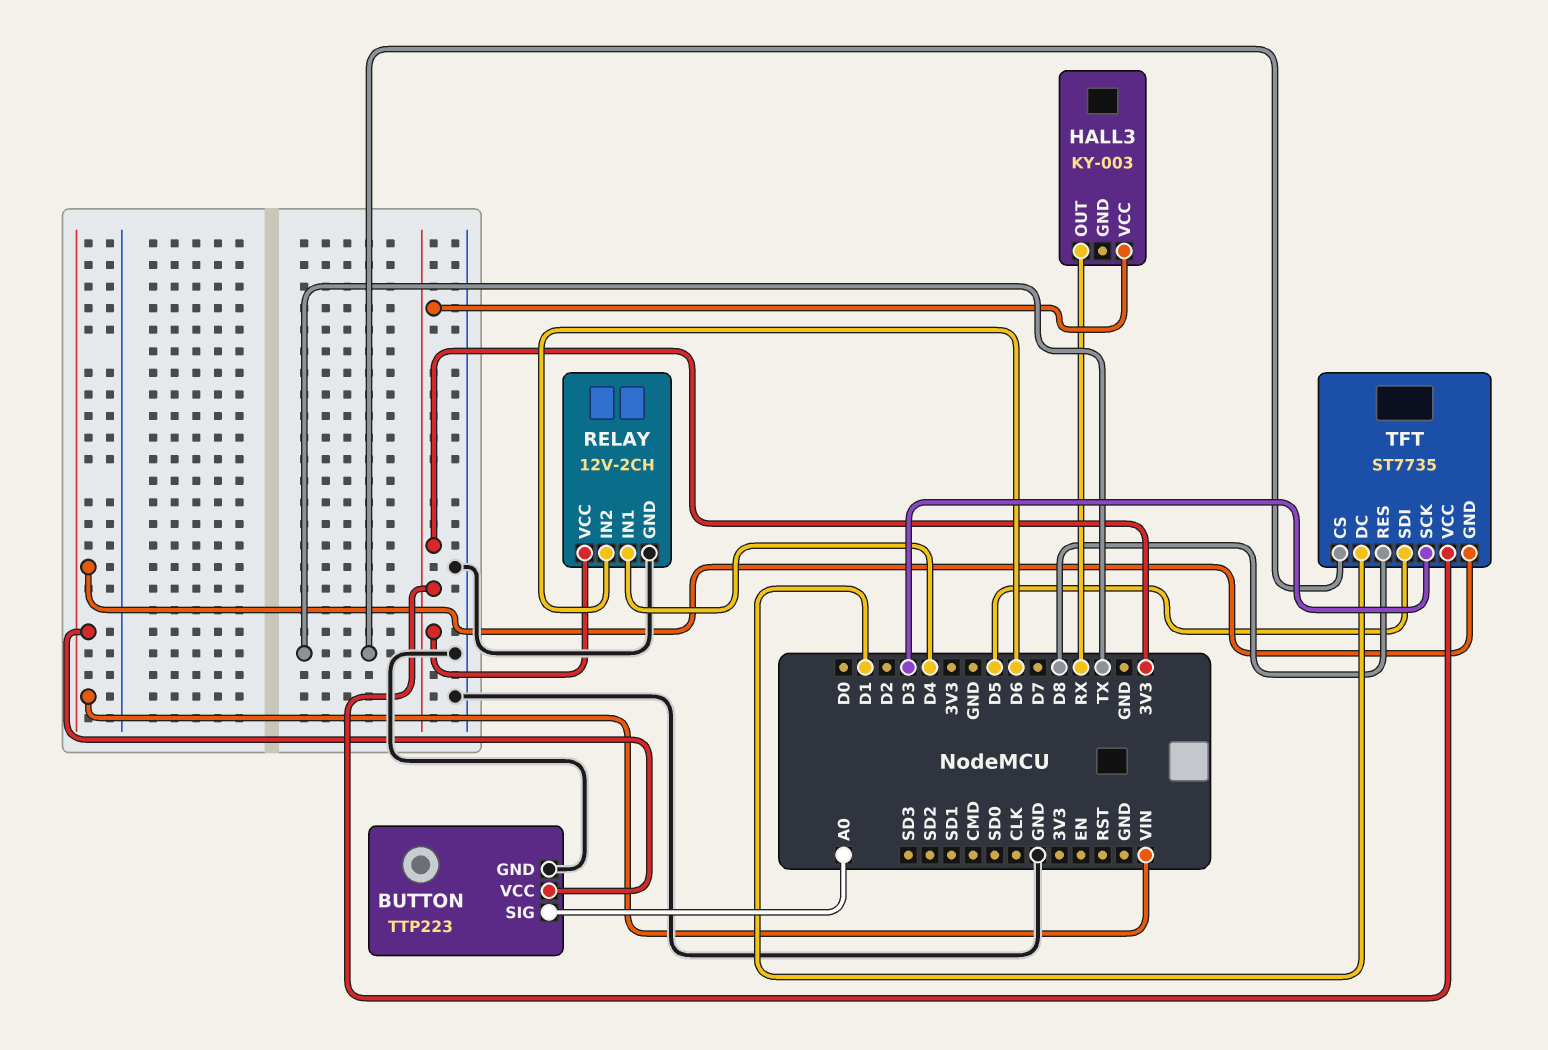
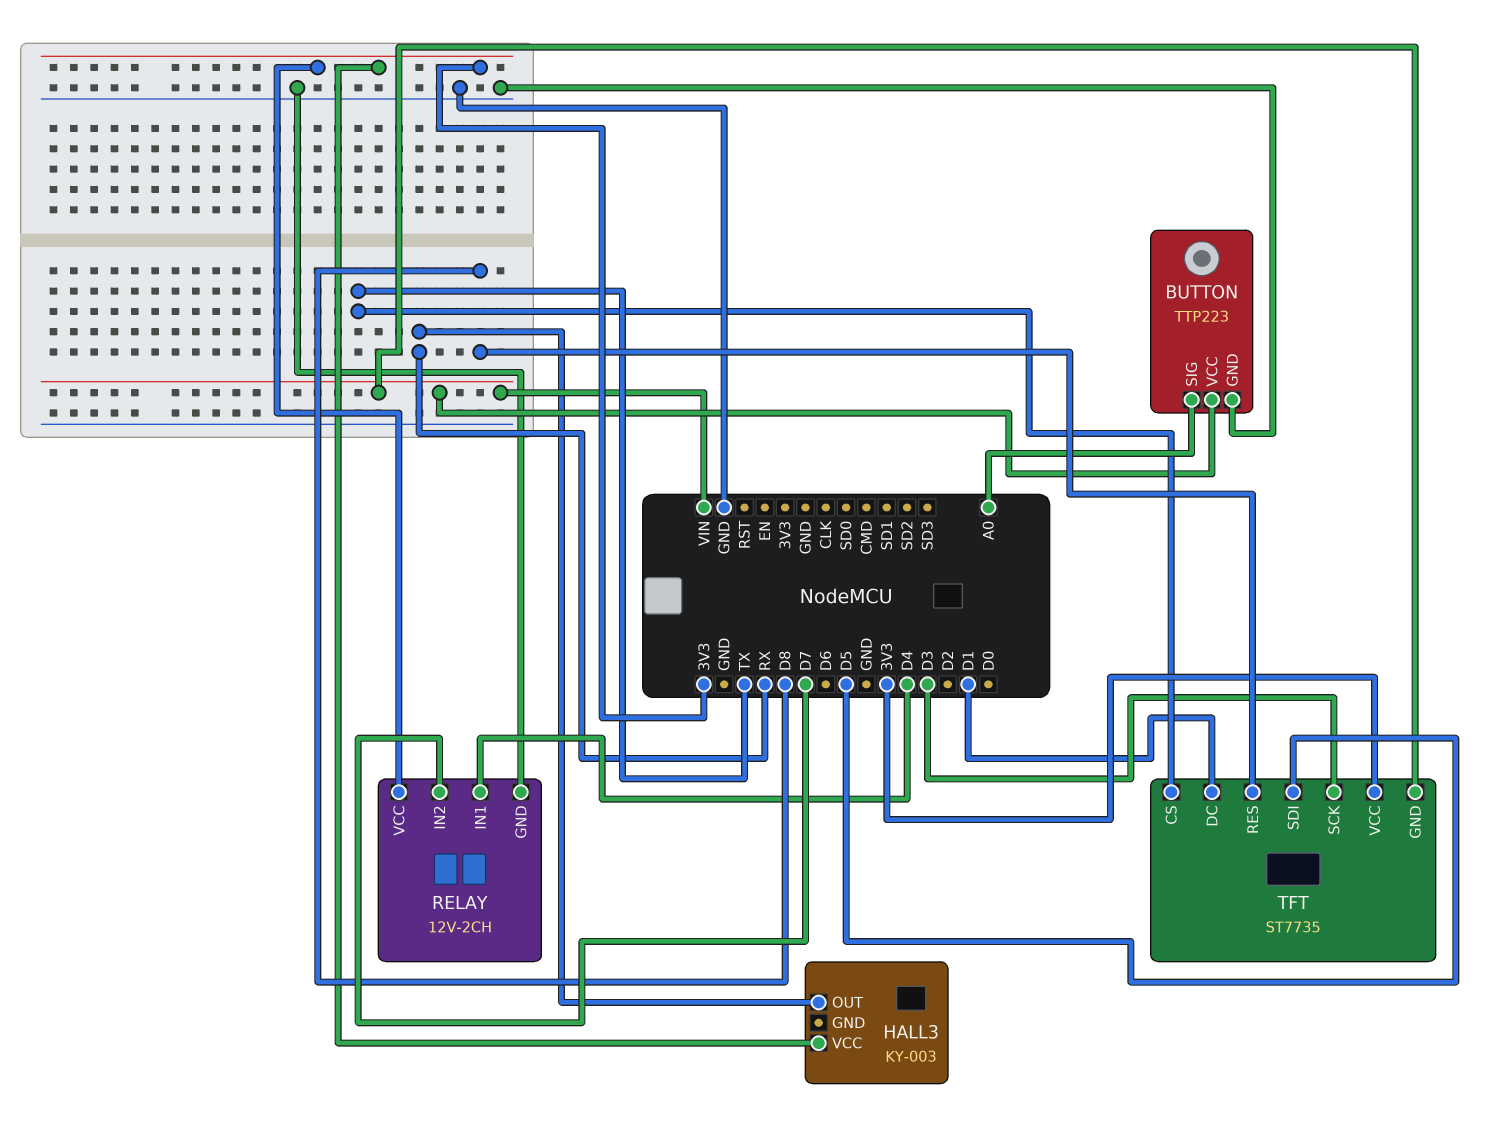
RELAY pin IN2: D6 -> D7

